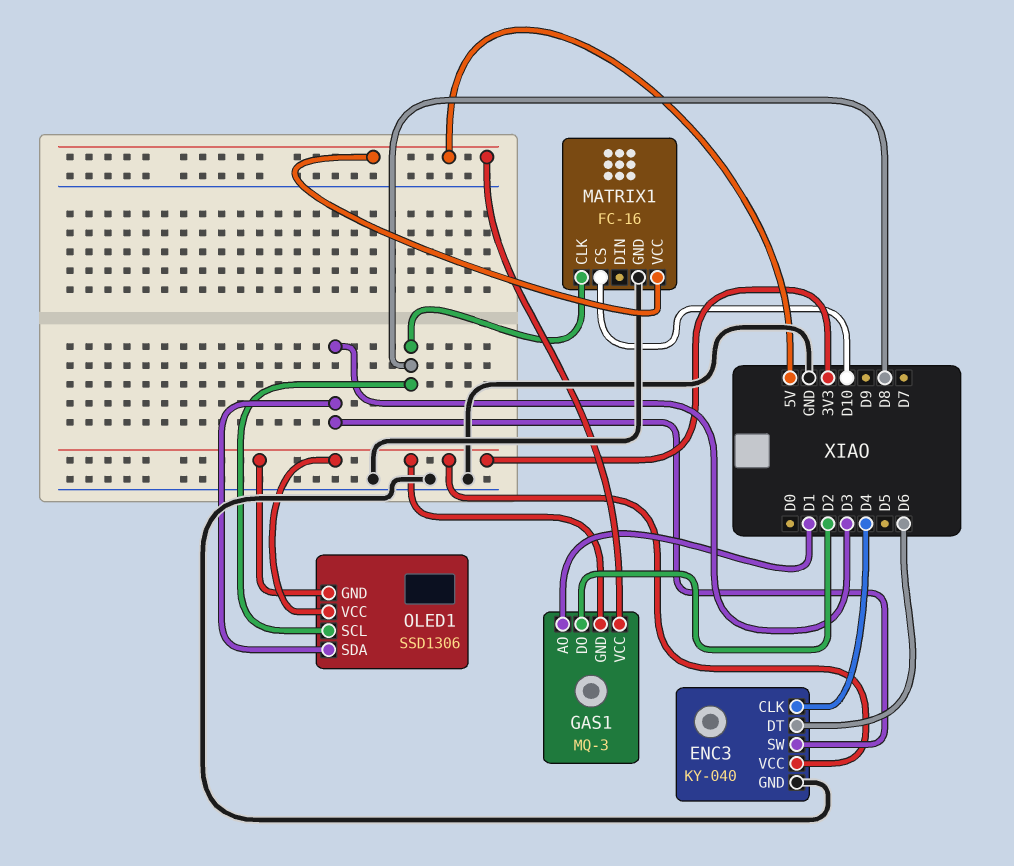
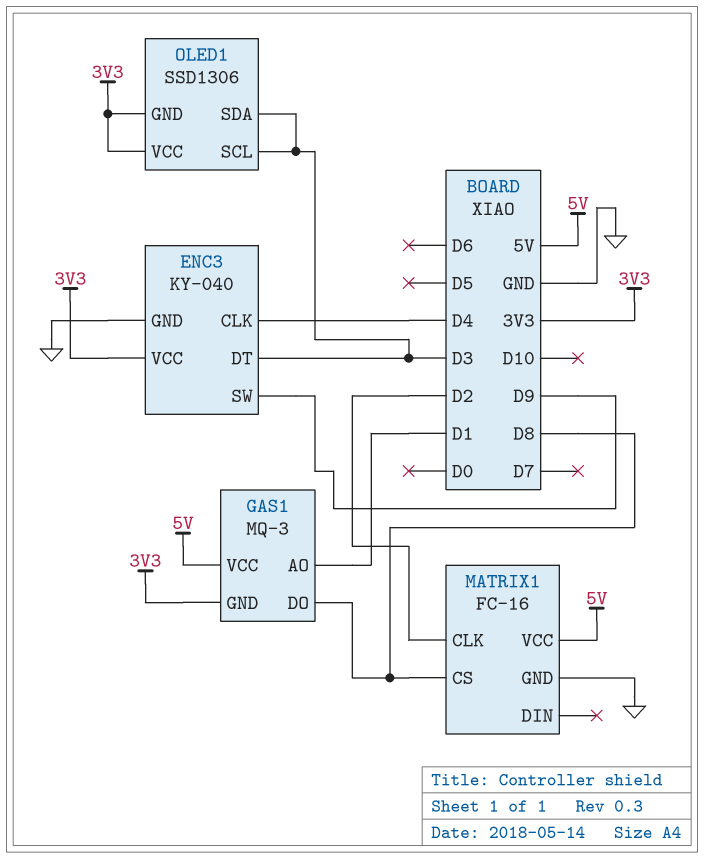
ENC3 pin DT: D6 -> D3
ENC3 pin SW: D3 -> D9
GAS1 pin DO: D2 -> D8
MATRIX1 pin CLK: D8 -> D2
MATRIX1 pin CS: D10 -> D8
OLED1 pin SCL: D8 -> D3

